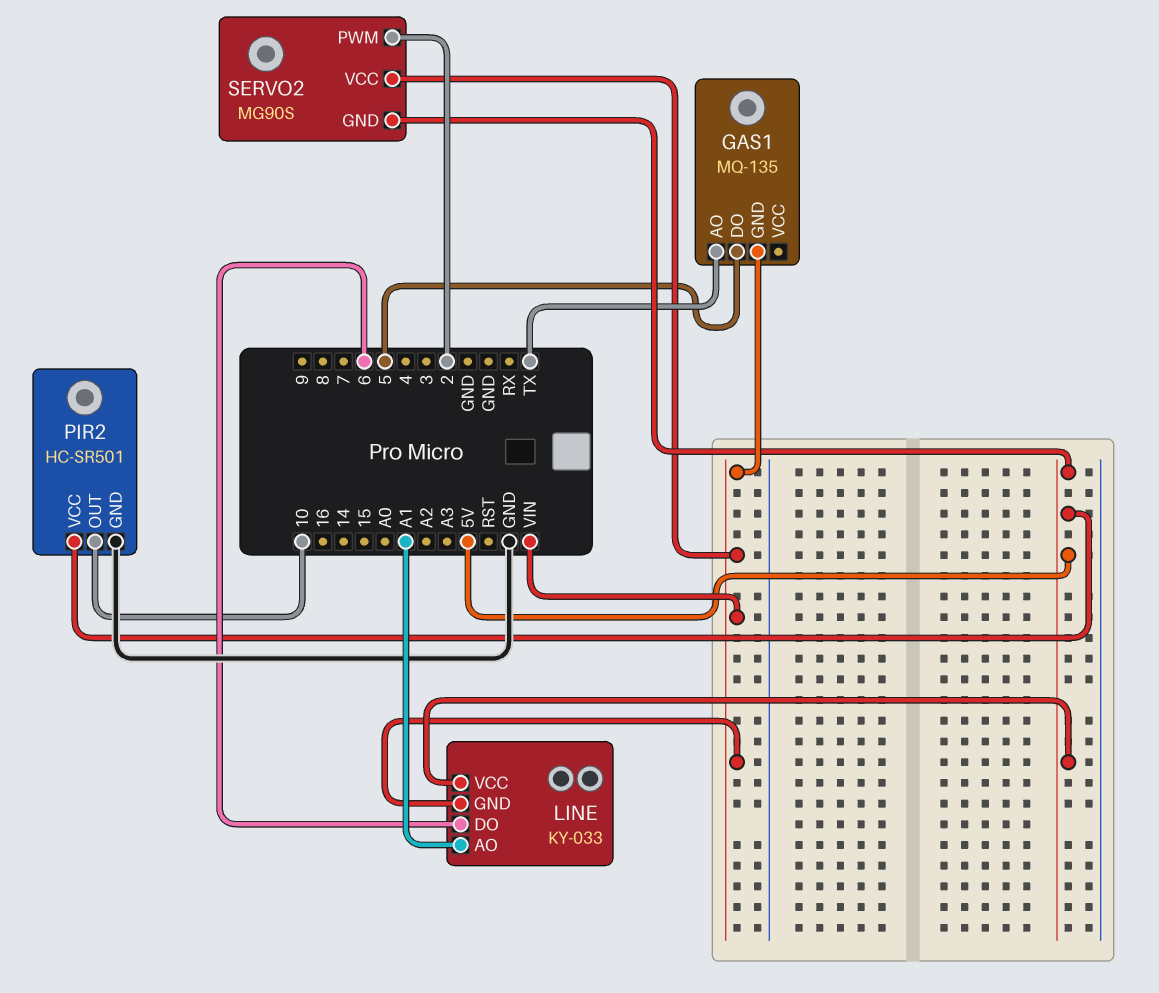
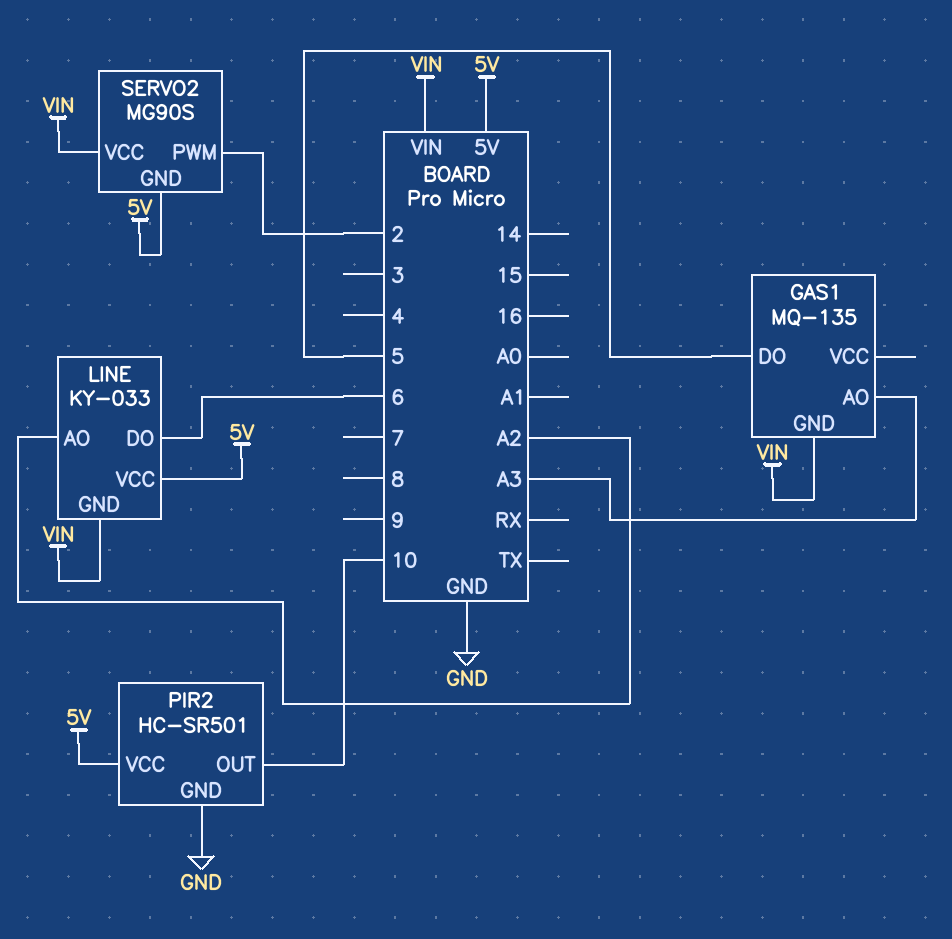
GAS1 pin AO: TX -> A3
LINE pin AO: A1 -> A2

